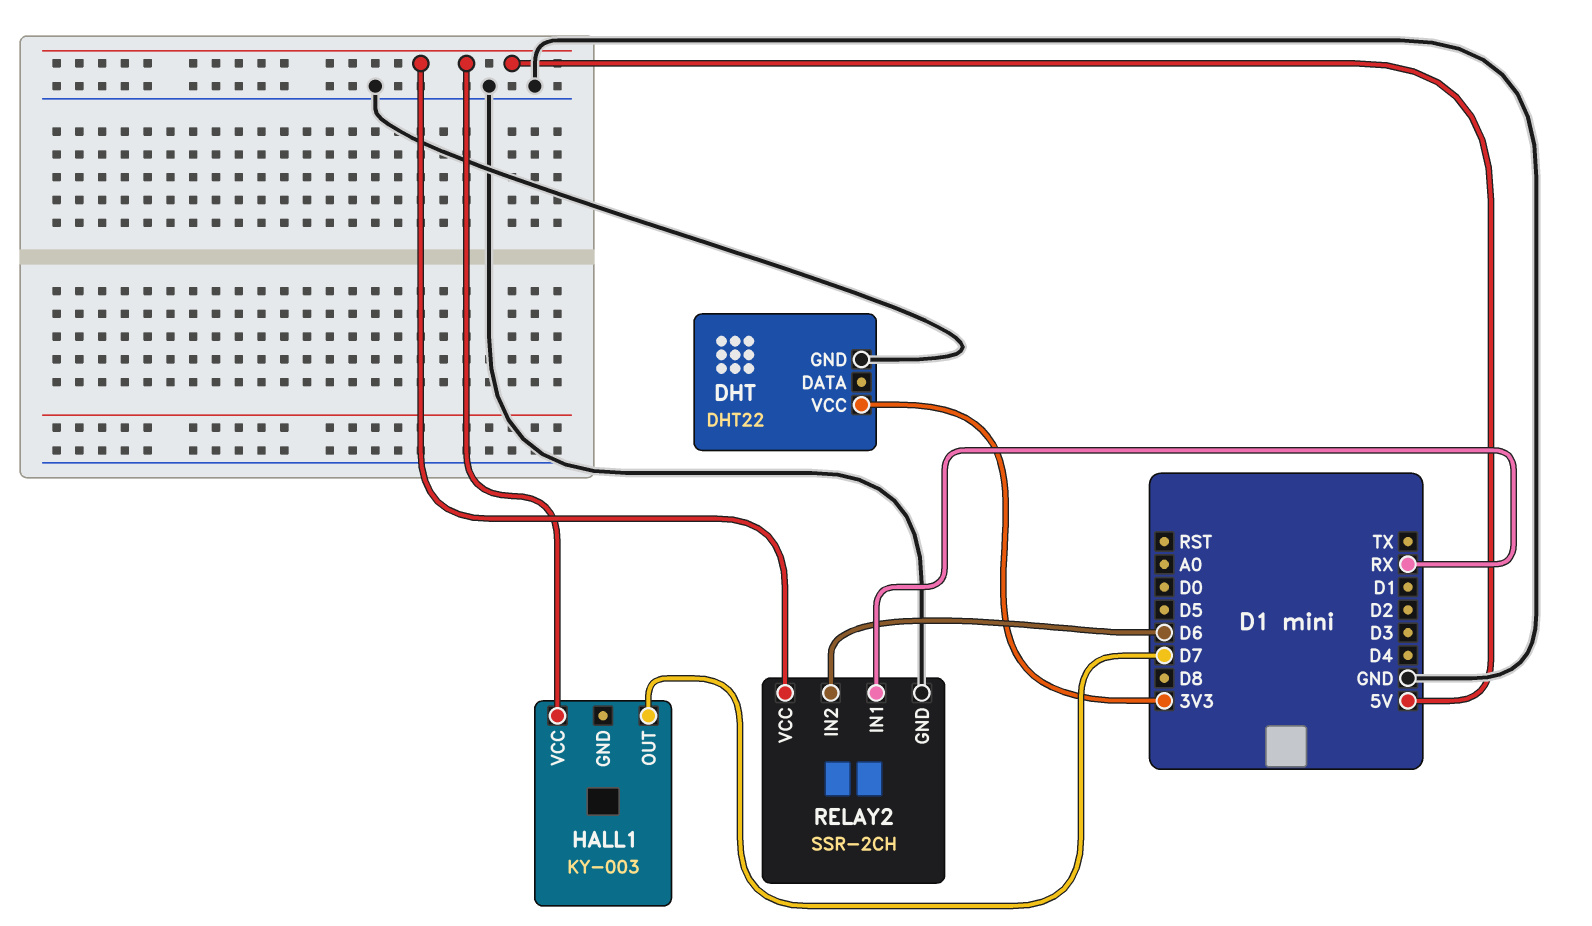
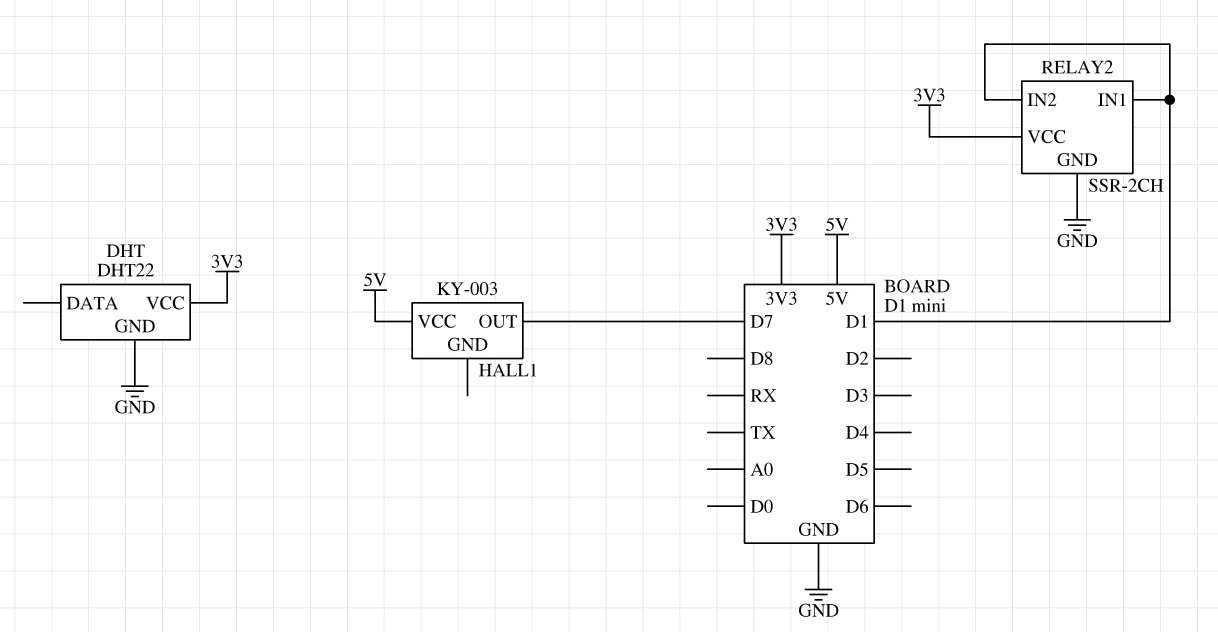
RELAY2 pin IN1: RX -> D1
RELAY2 pin IN2: D6 -> D1
RELAY2 pin VCC: 5V -> 3V3

